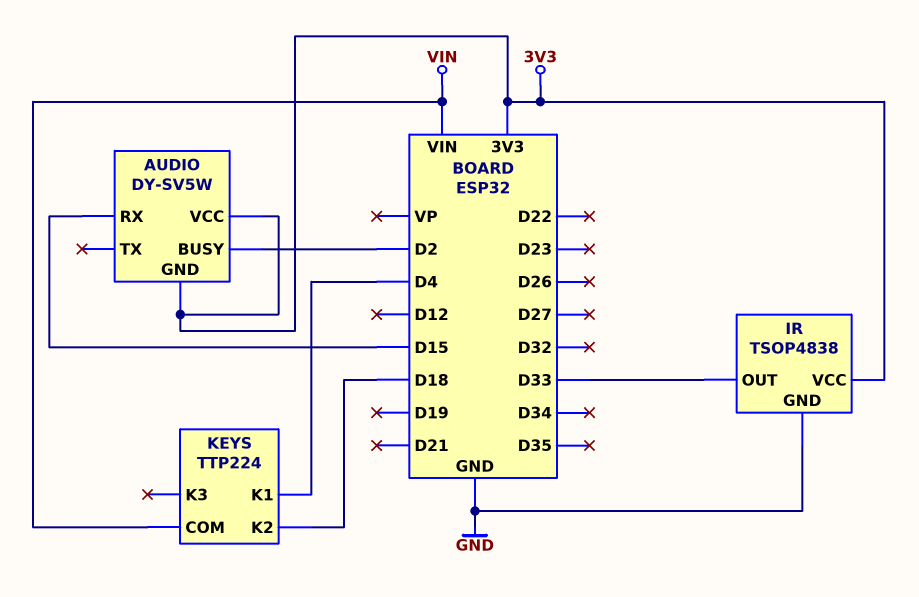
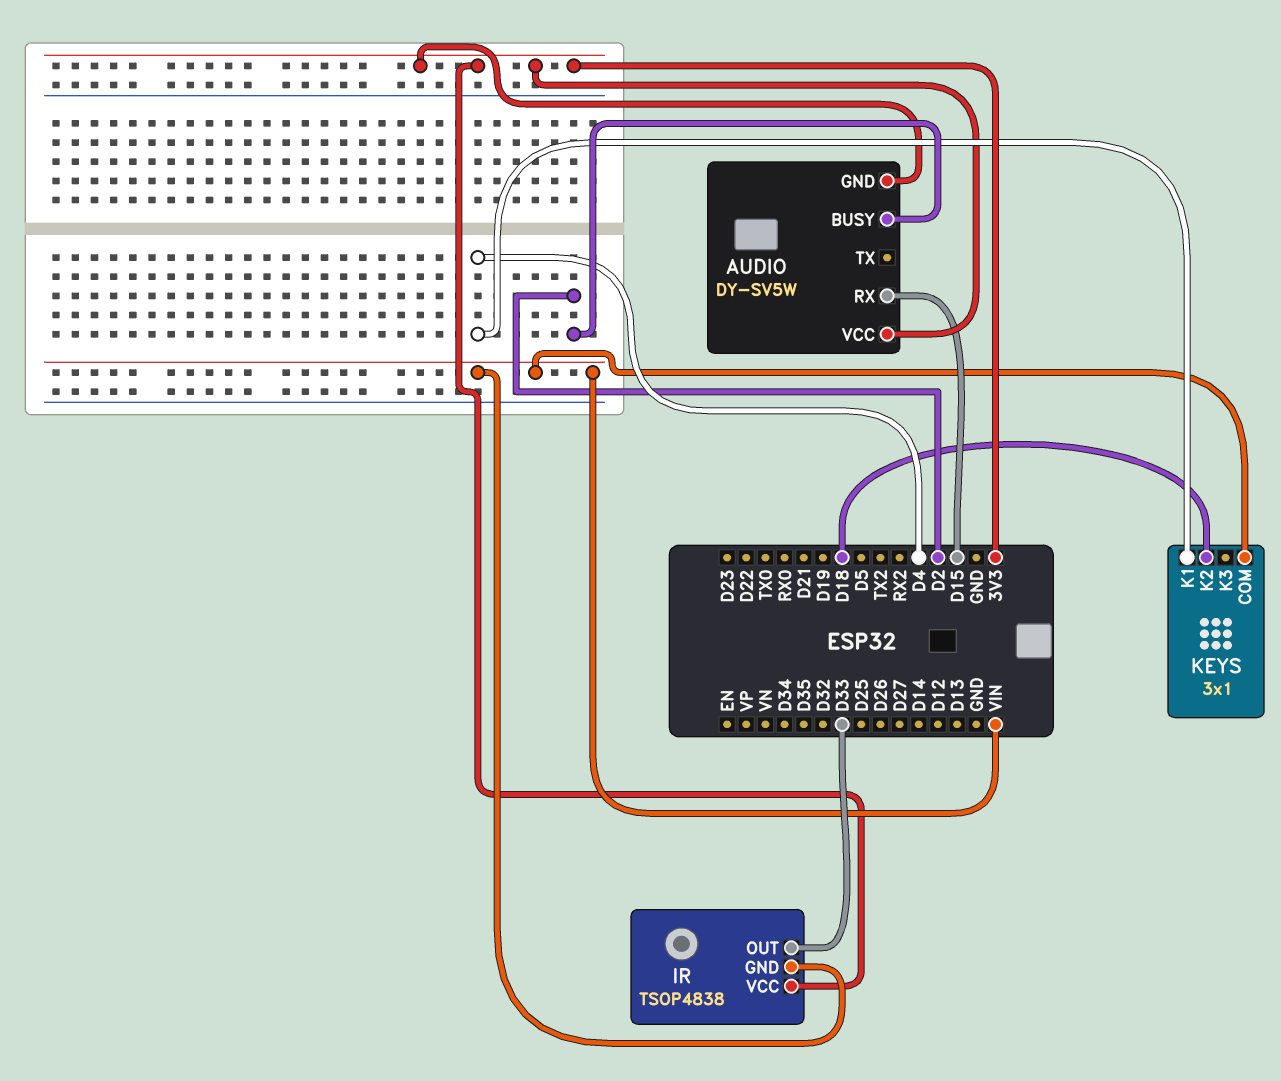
IR pin GND: GND -> VIN
KEYS: TTP224 -> 3x1

